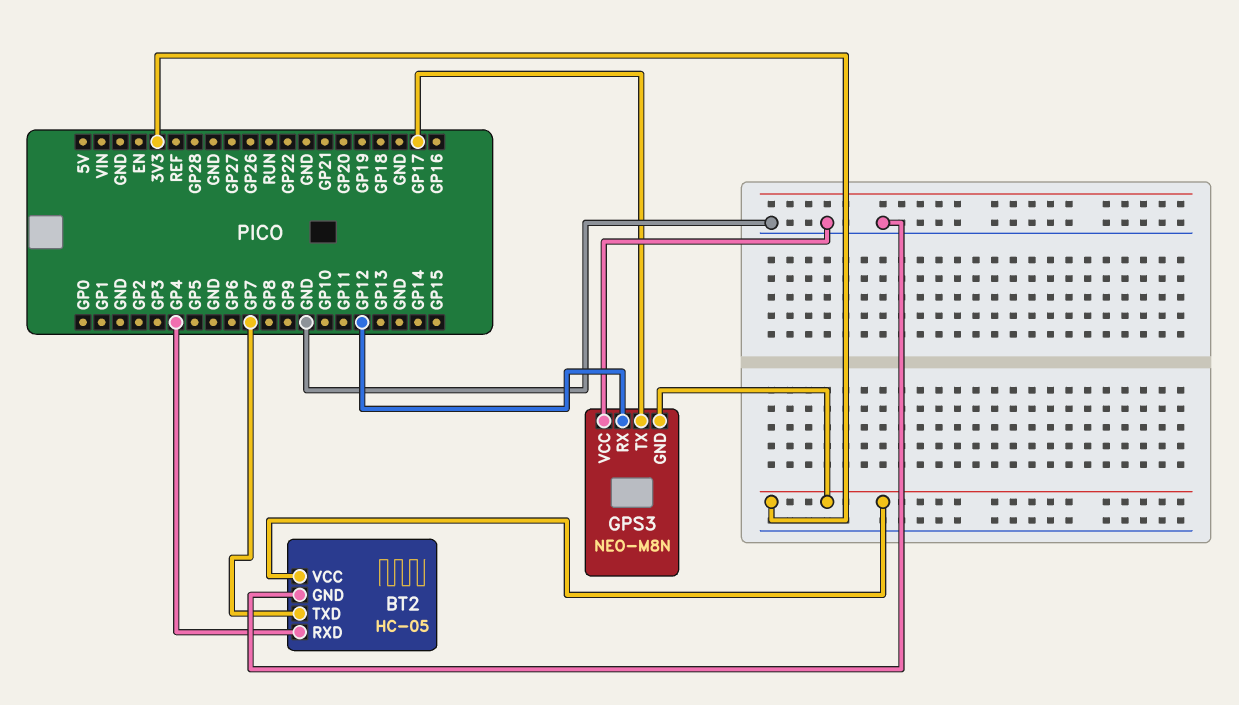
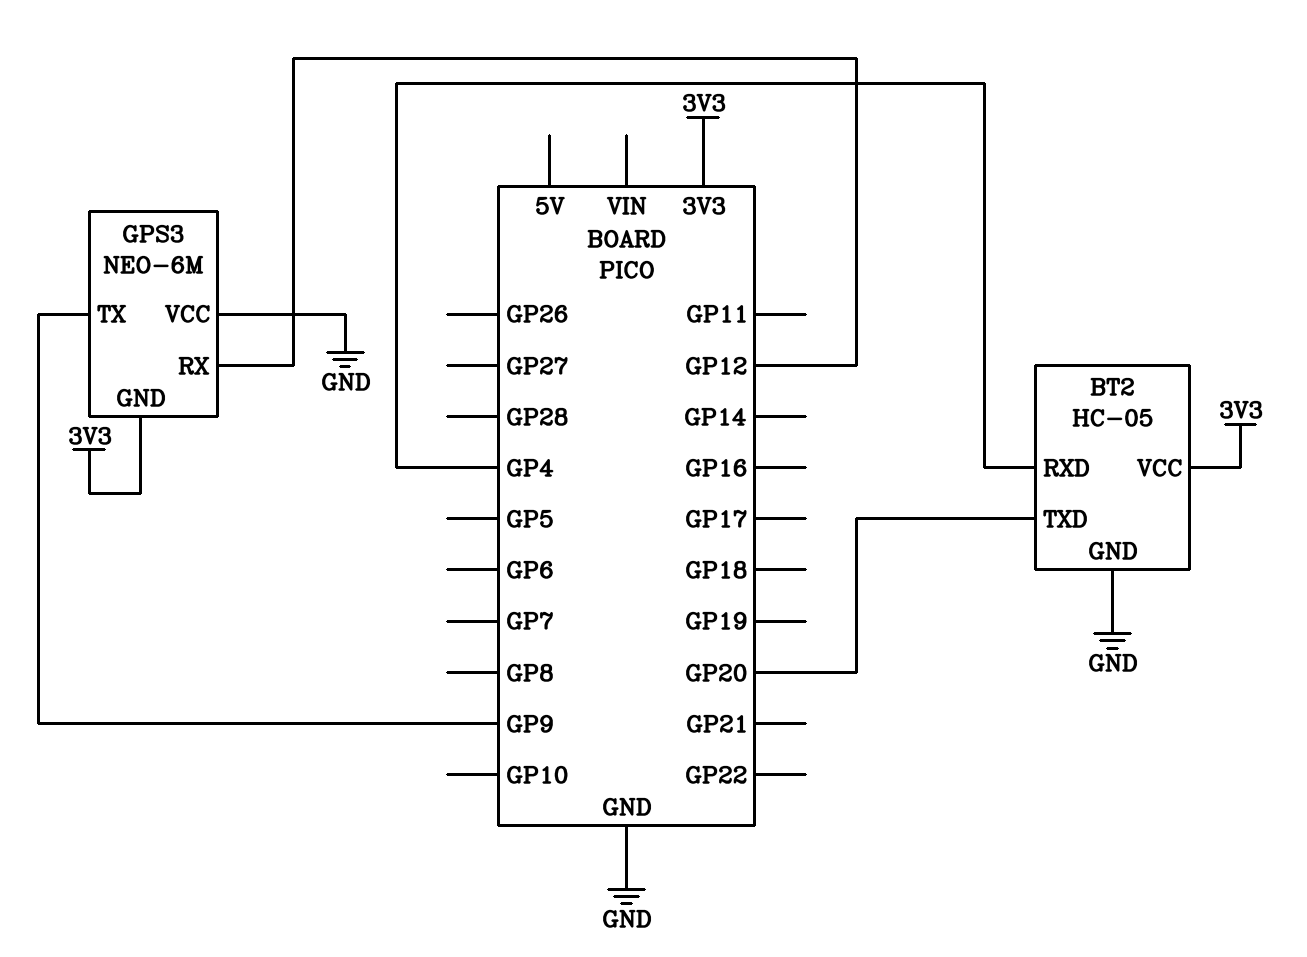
BT2 pin TXD: GP7 -> GP20
GPS3: NEO-M8N -> NEO-6M
GPS3 pin TX: GP17 -> GP9

